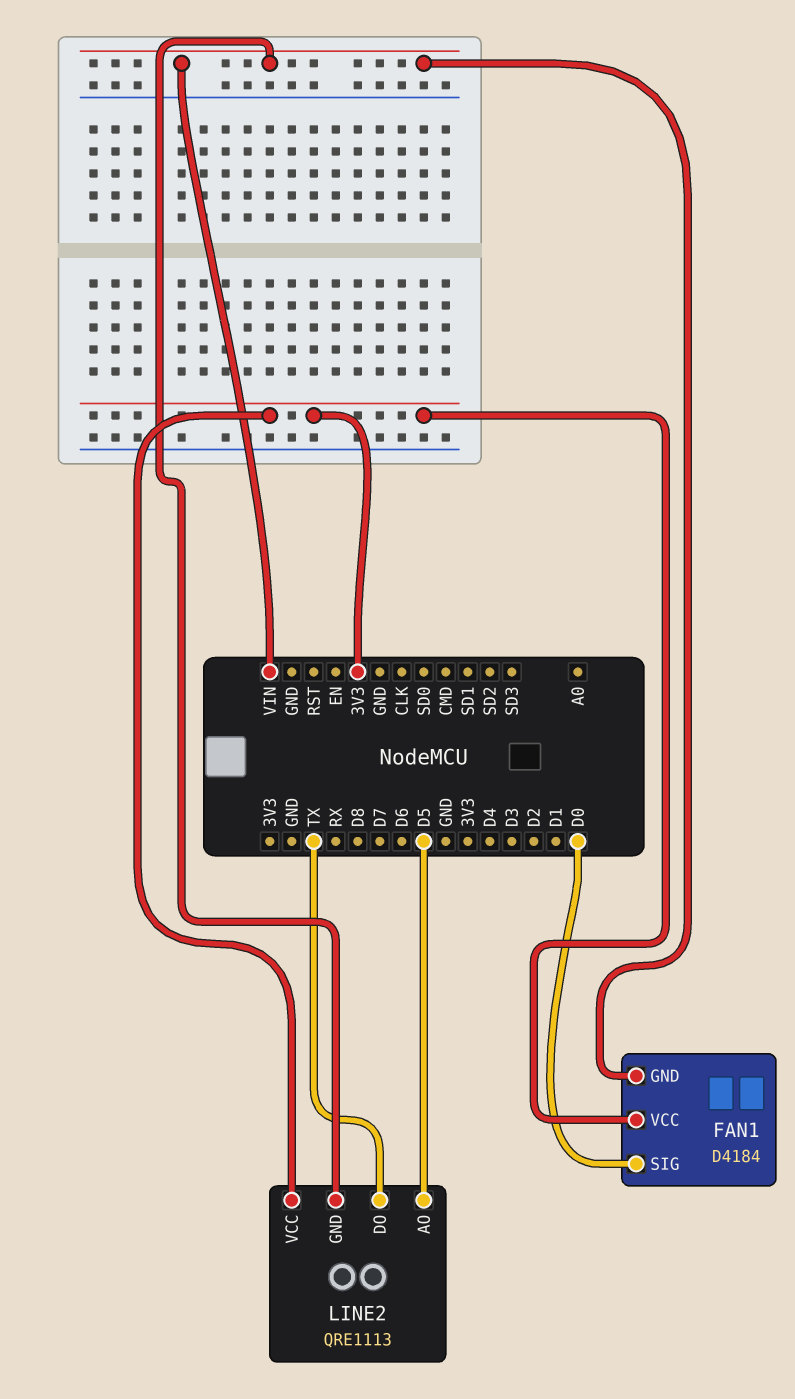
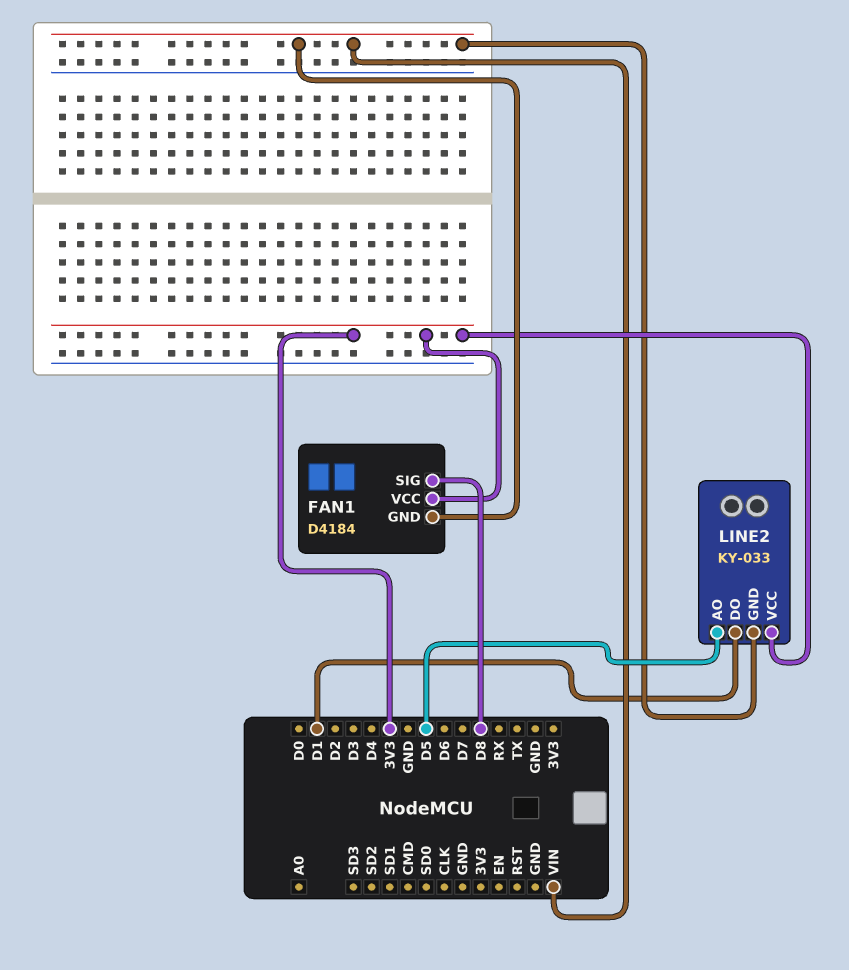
FAN1 pin SIG: D0 -> D8
LINE2: QRE1113 -> KY-033
LINE2 pin DO: TX -> D1

